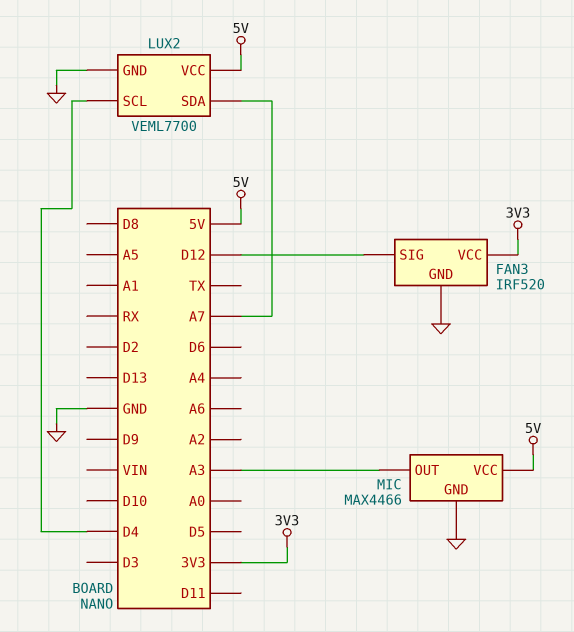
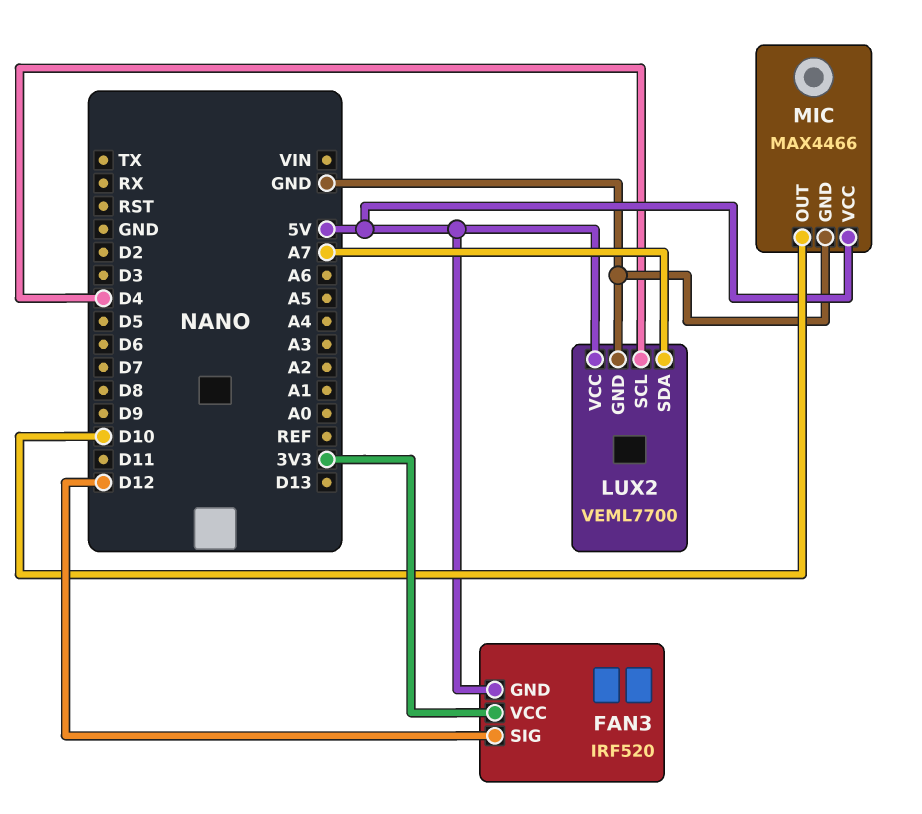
FAN3 pin GND: GND -> 5V
MIC pin OUT: A3 -> D10

